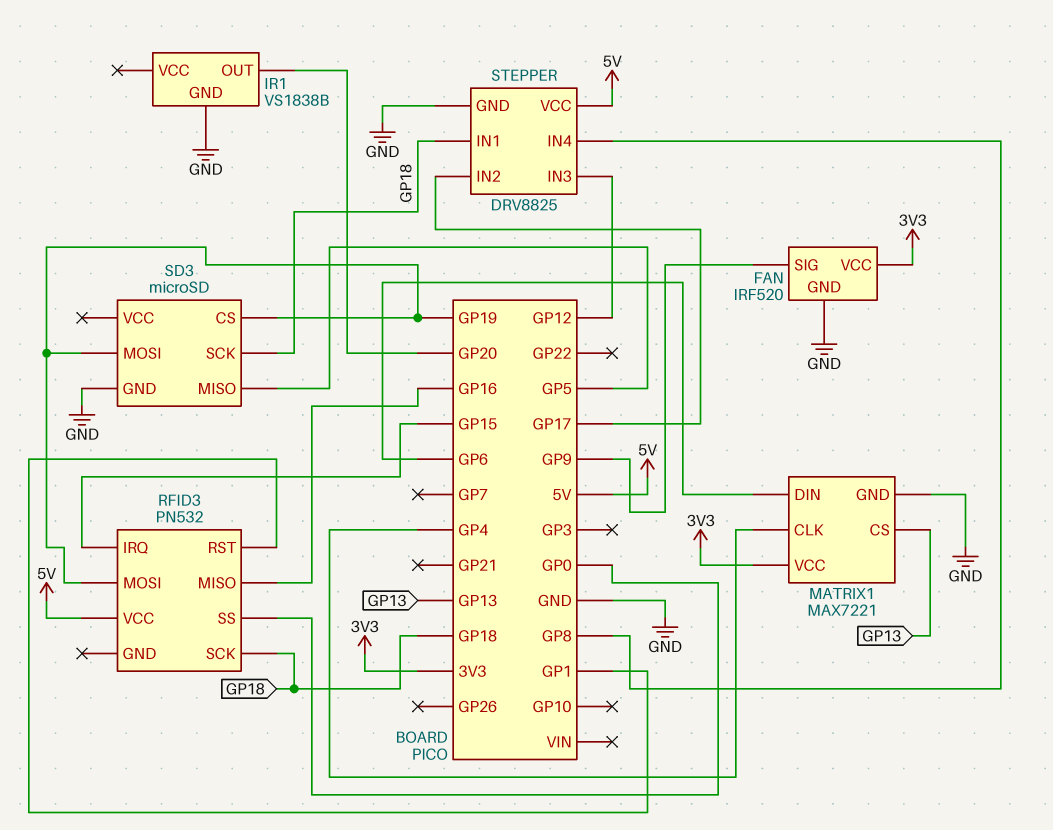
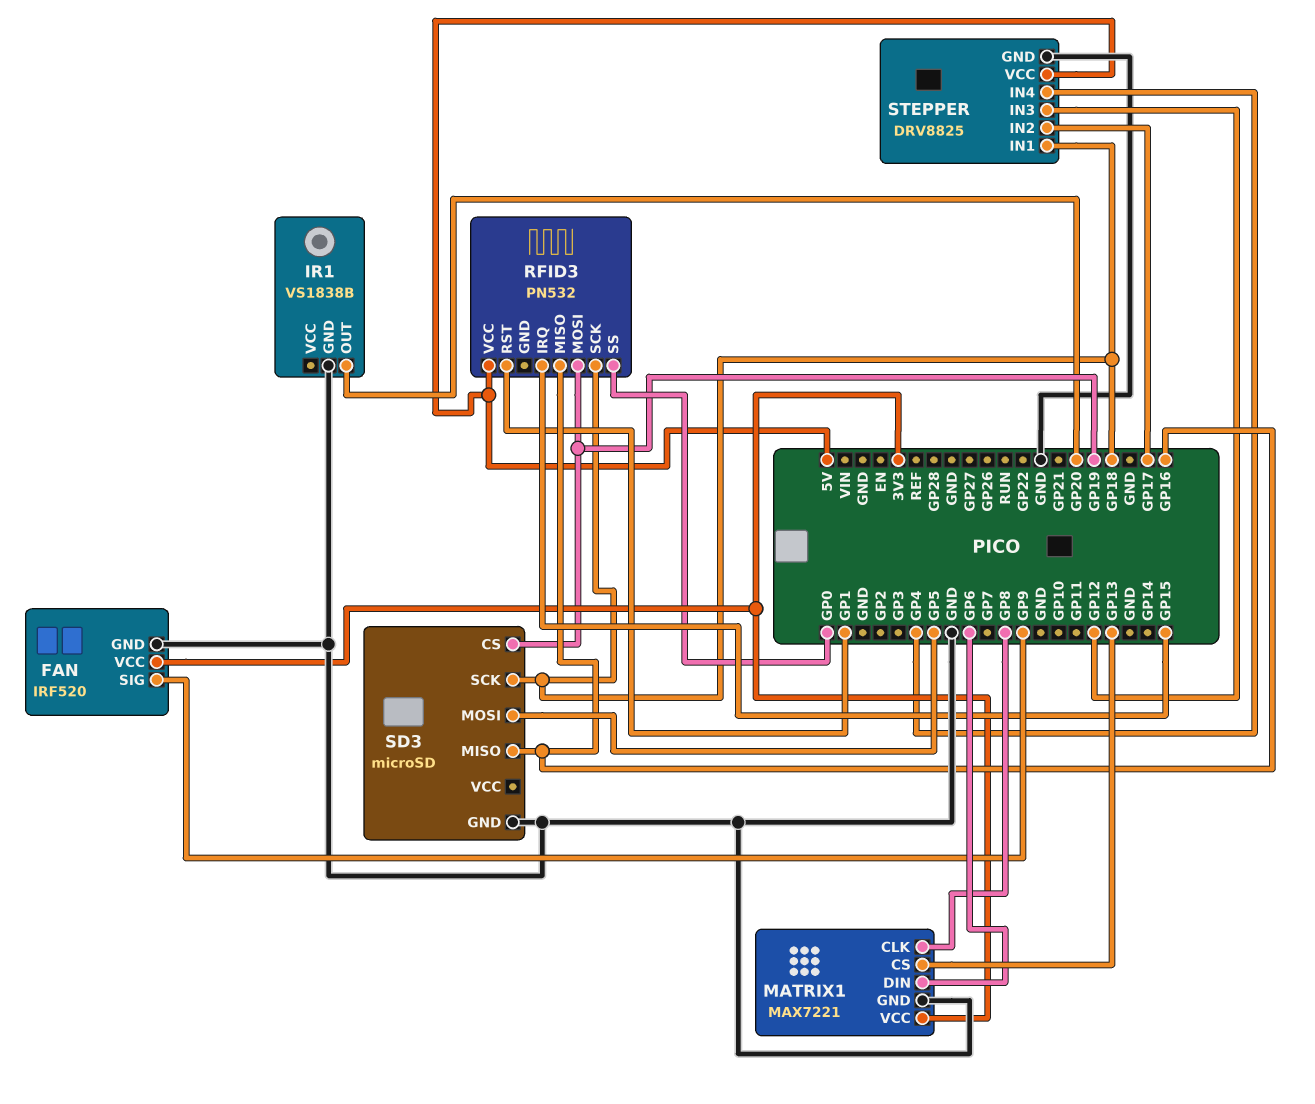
MATRIX1 pin CLK: GP4 -> GP8
SD3 pin MISO: GP5 -> GP16
SD3 pin MOSI: GP19 -> GP5
STEPPER pin IN4: GP8 -> GP4

